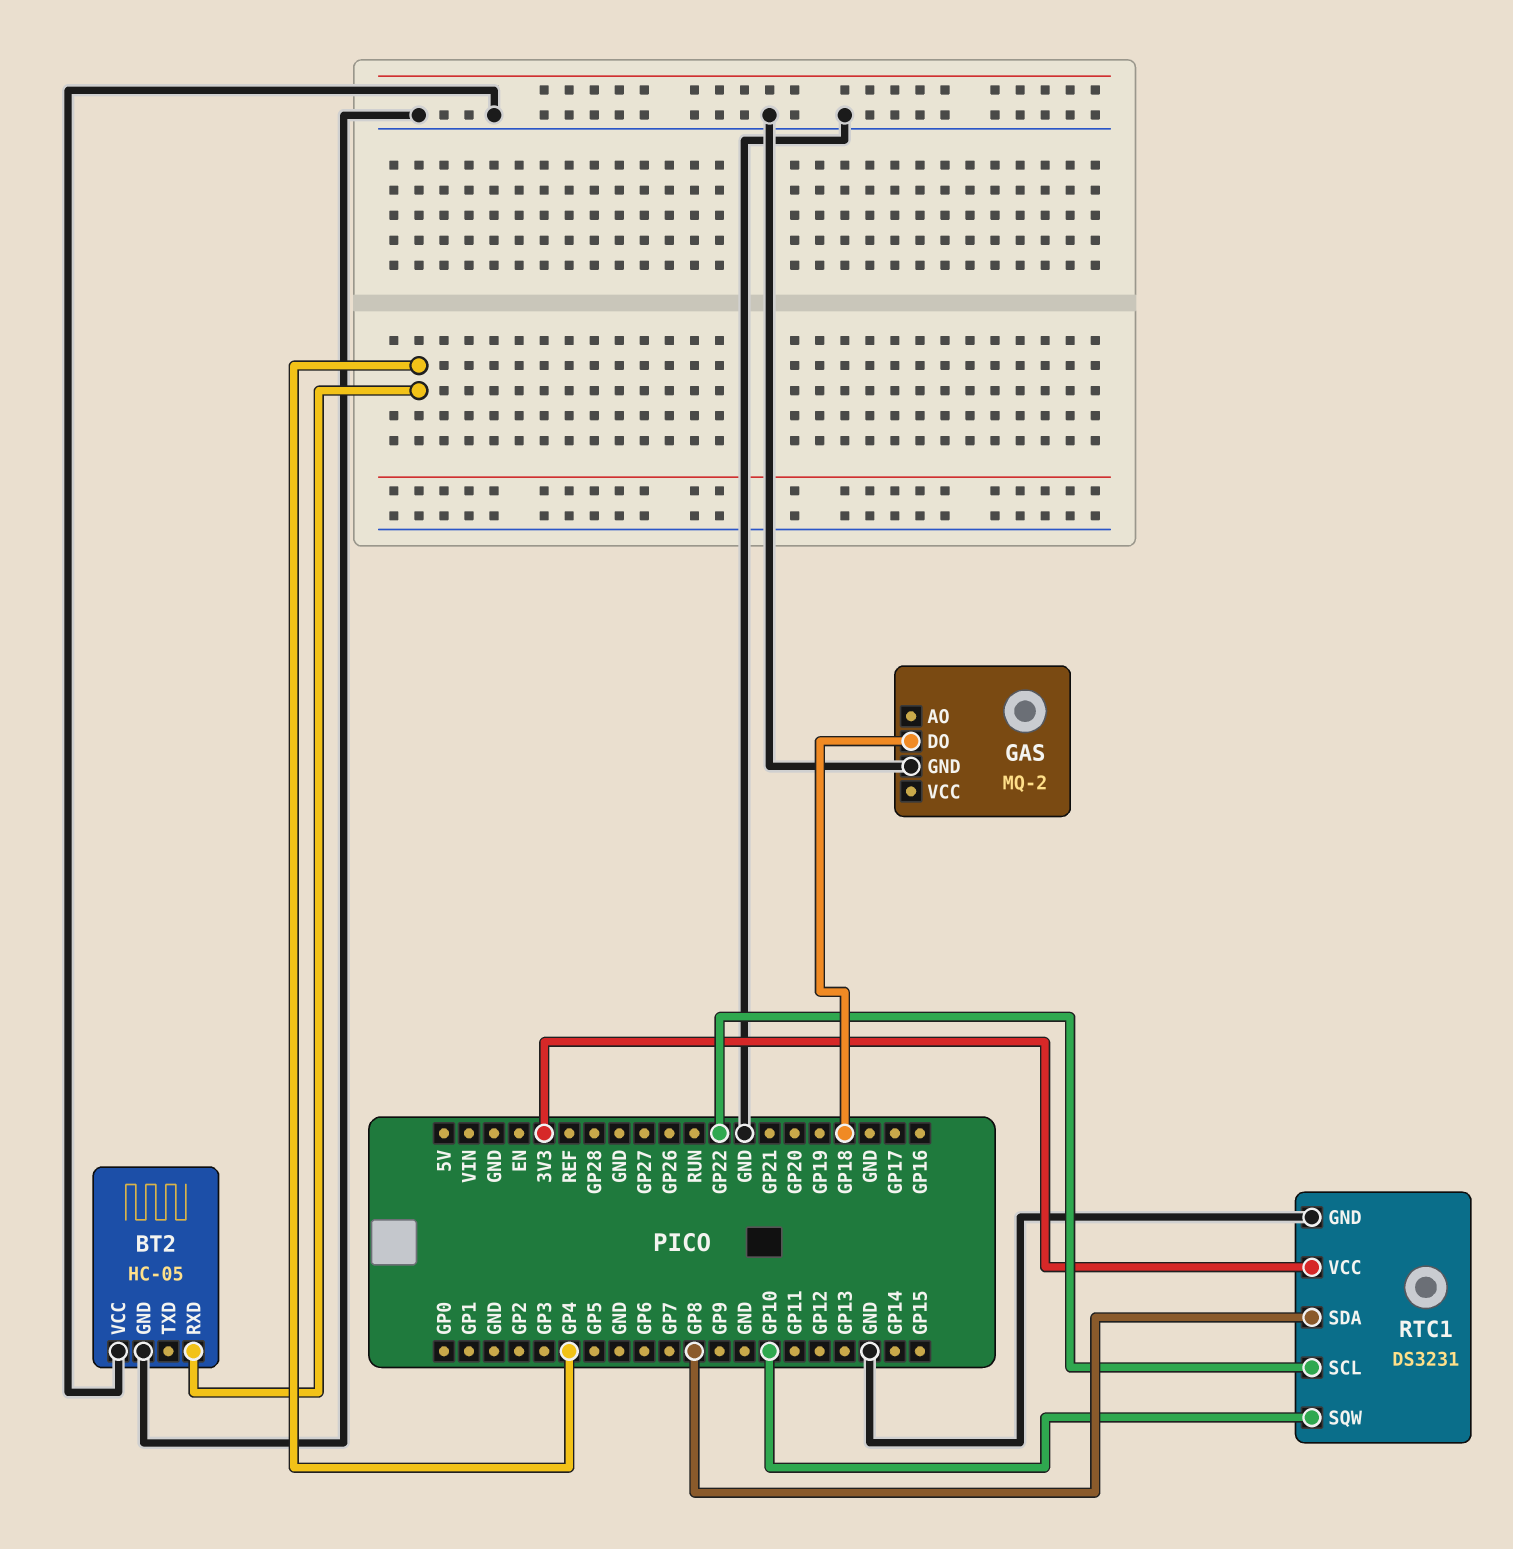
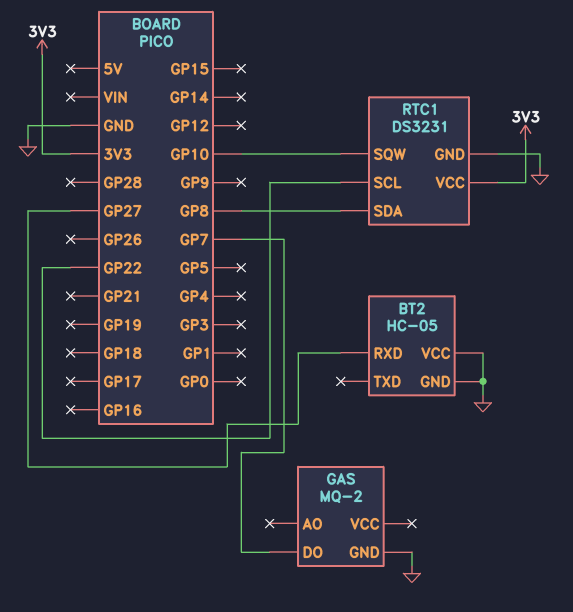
BT2 pin RXD: GP4 -> GP27
GAS pin DO: GP18 -> GP7

